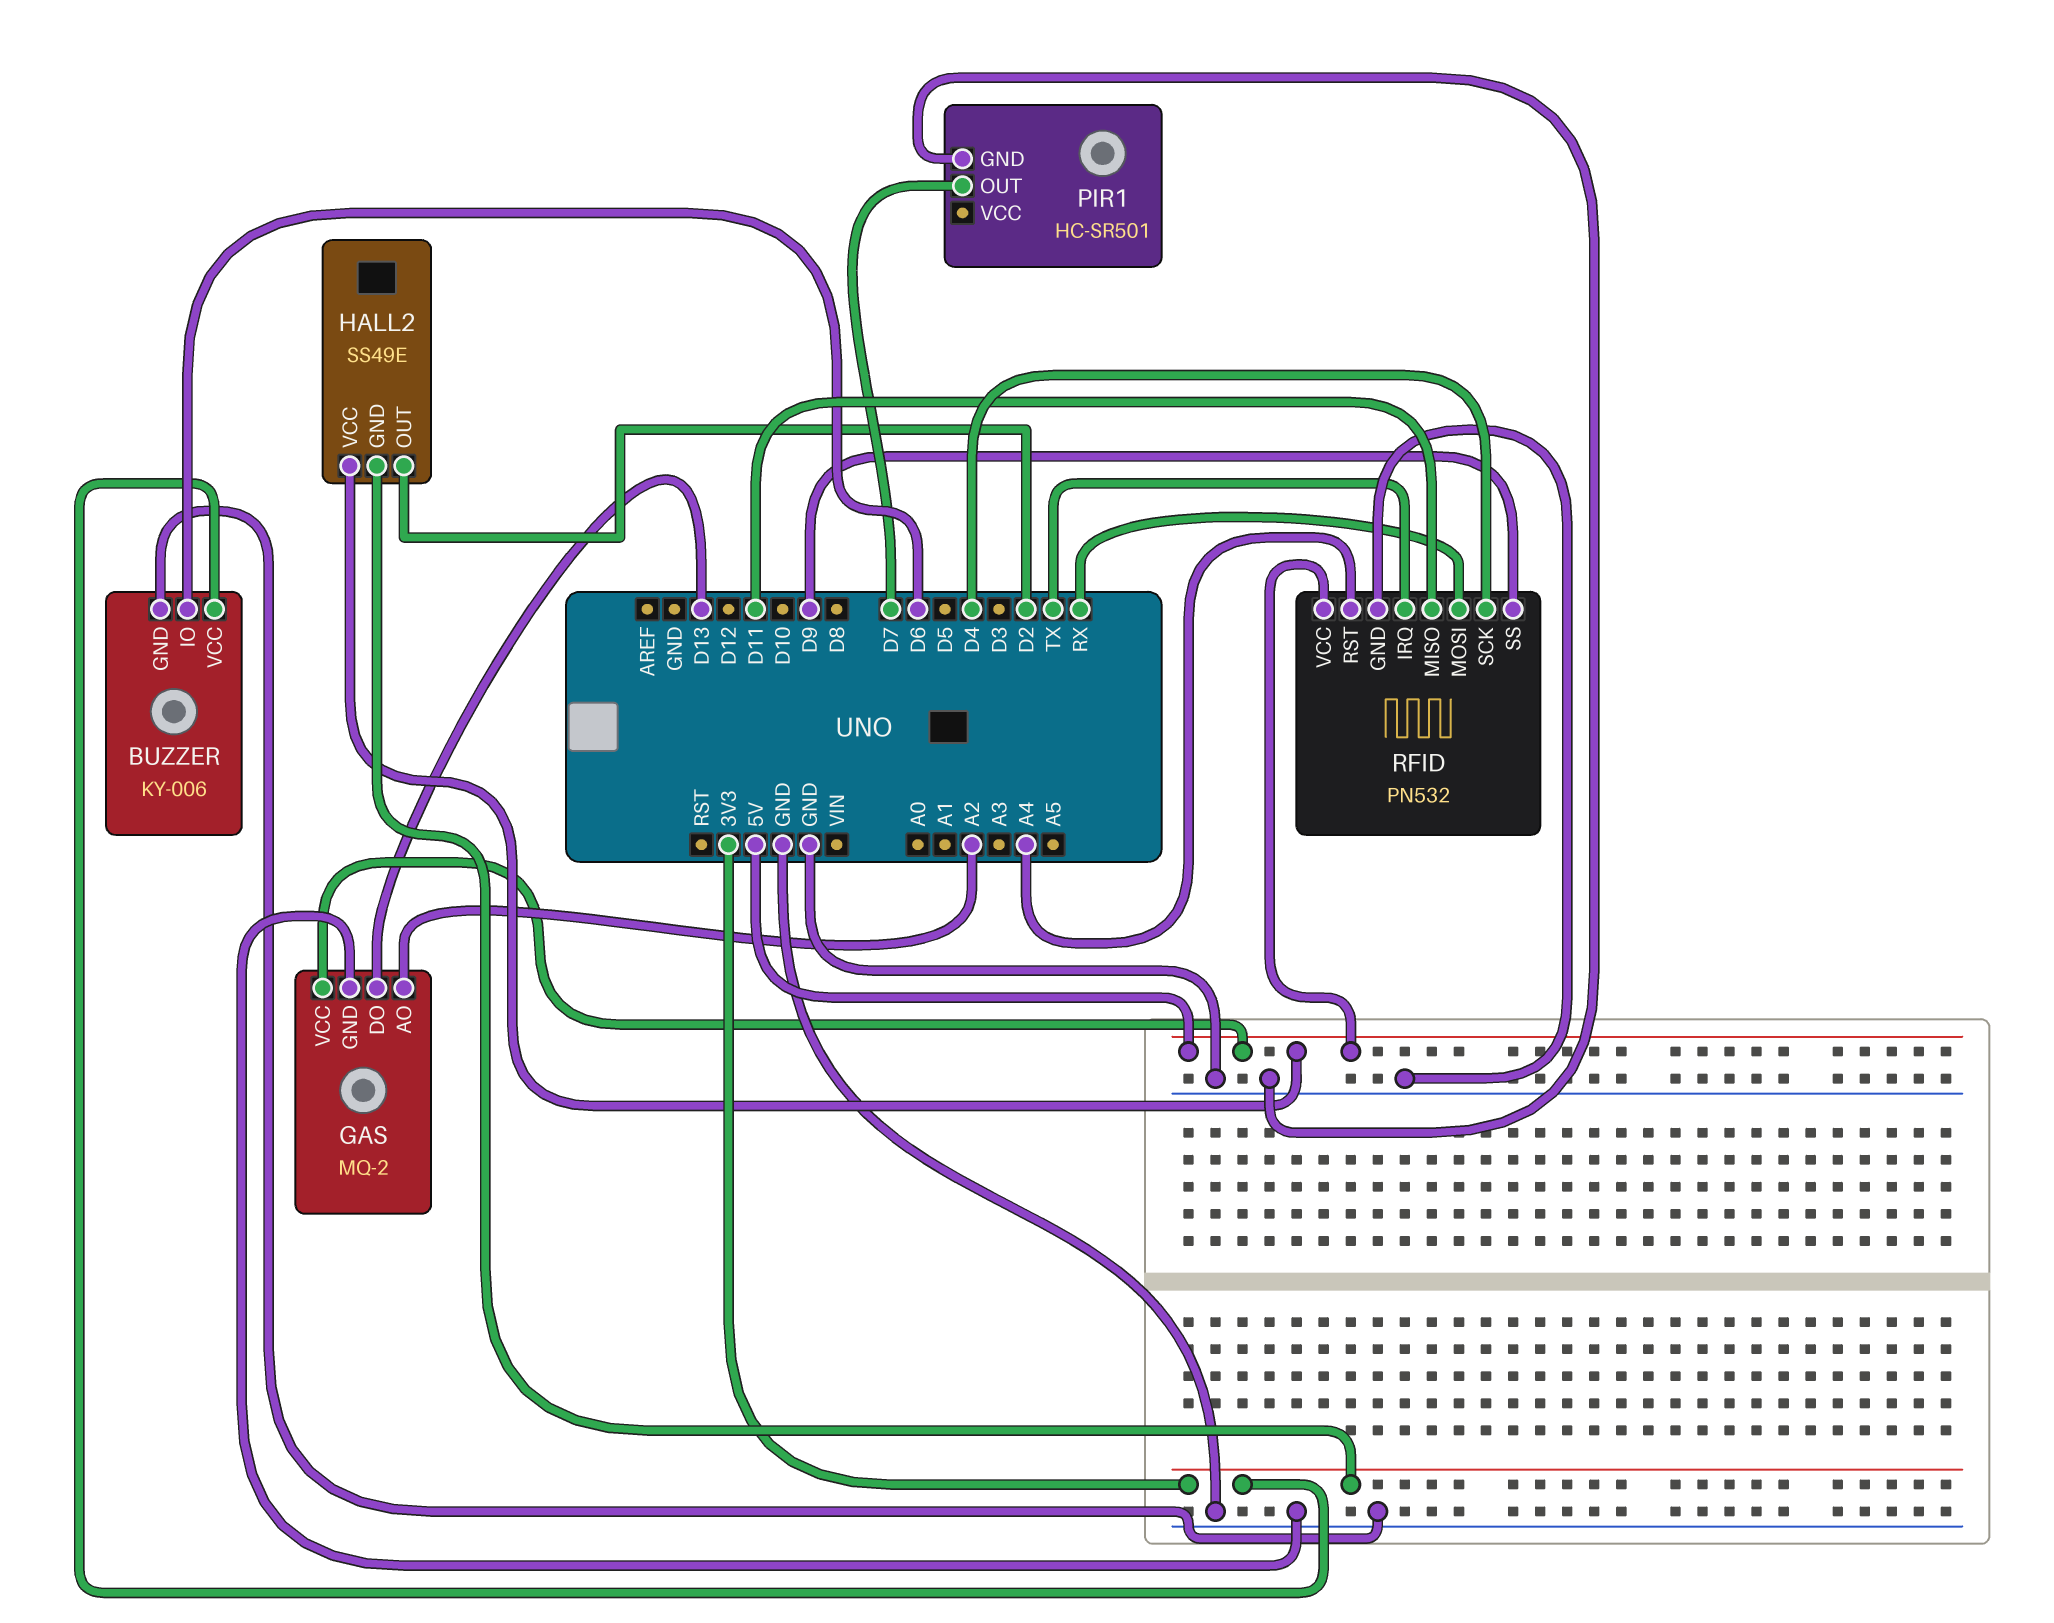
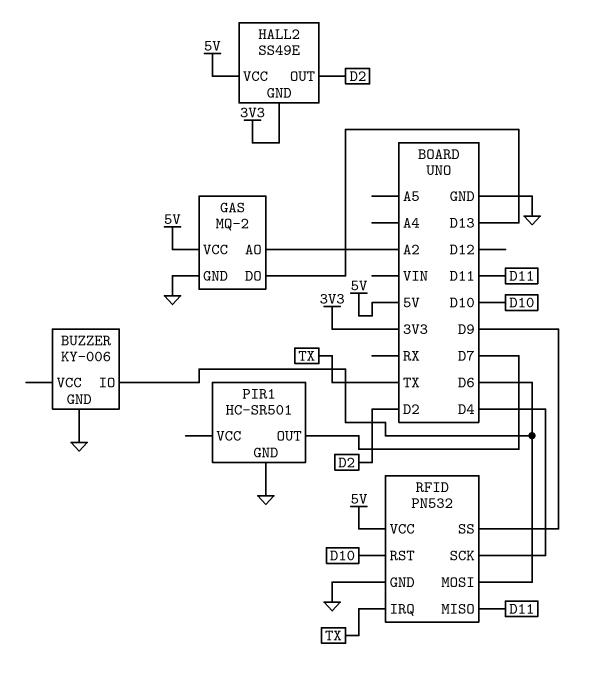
BUZZER pin VCC: 3V3 -> none
RFID pin MOSI: RX -> D6
RFID pin RST: A4 -> D10

